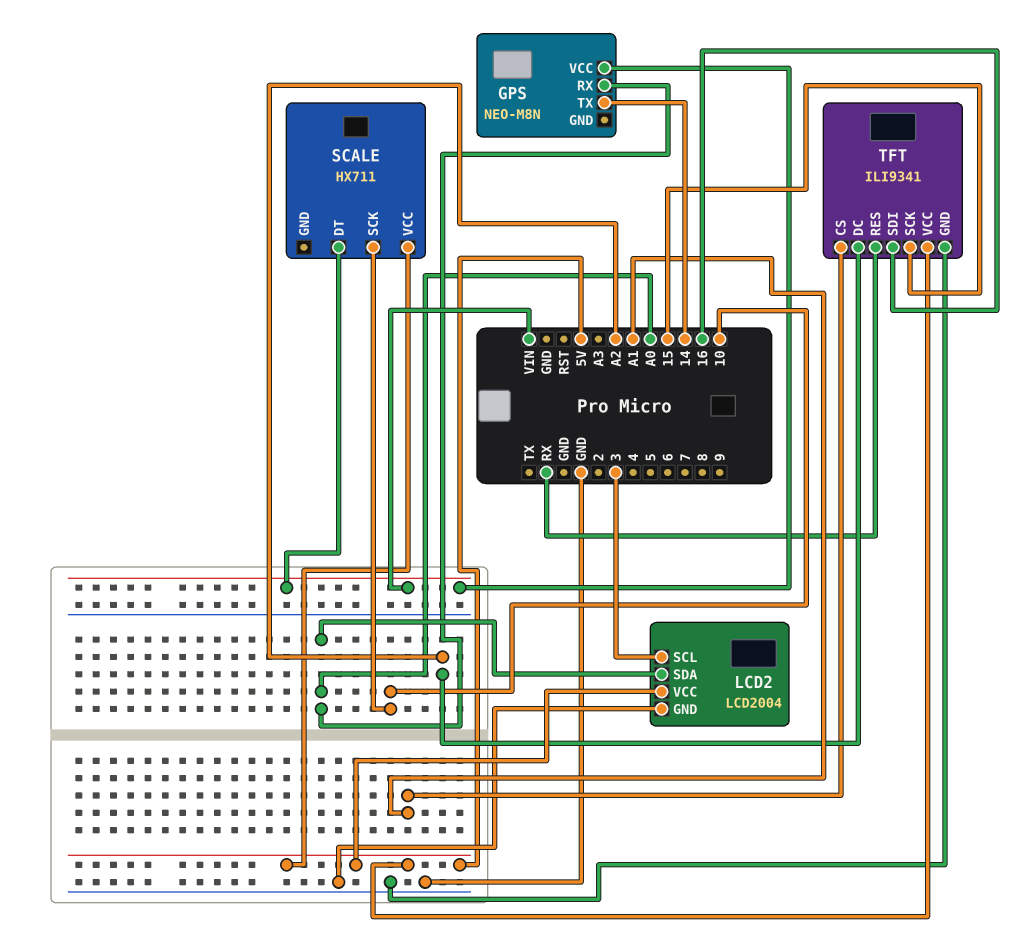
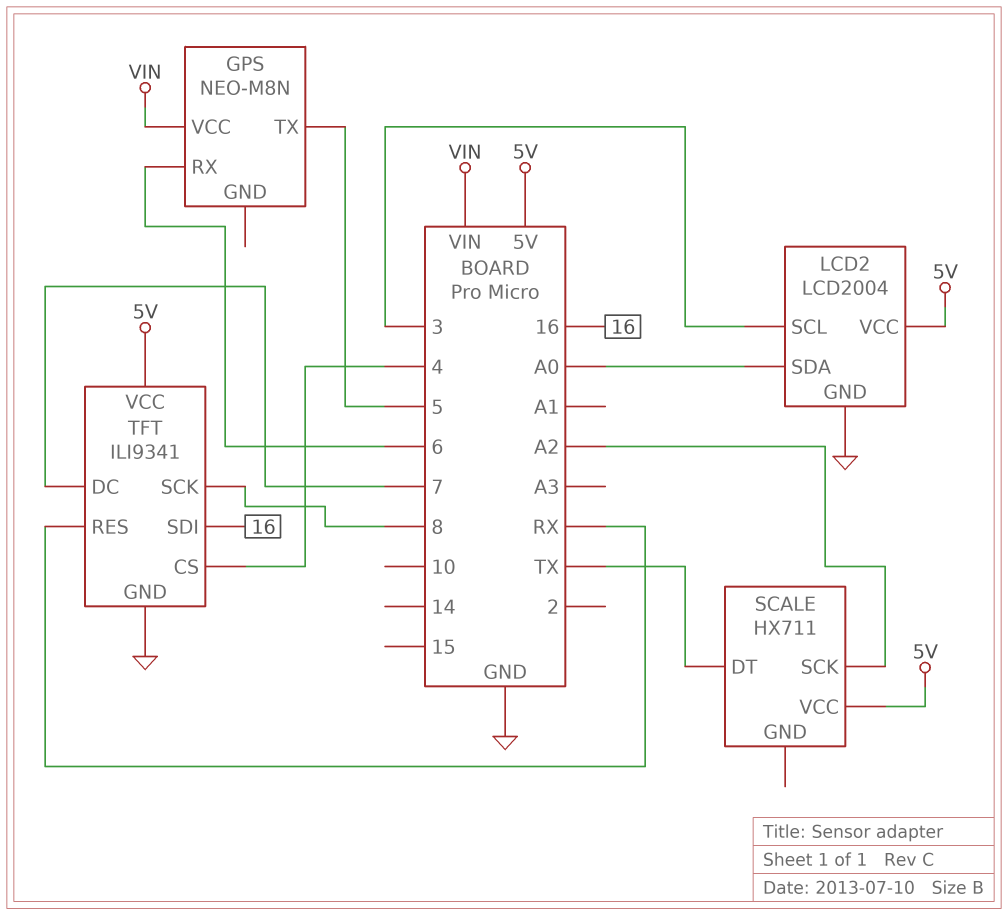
GPS pin RX: A0 -> 6
GPS pin TX: 14 -> 5
SCALE pin DT: VIN -> TX
SCALE pin SCK: 10 -> A2
TFT pin CS: A1 -> 4
TFT pin DC: A2 -> 7
TFT pin SCK: 15 -> 8

